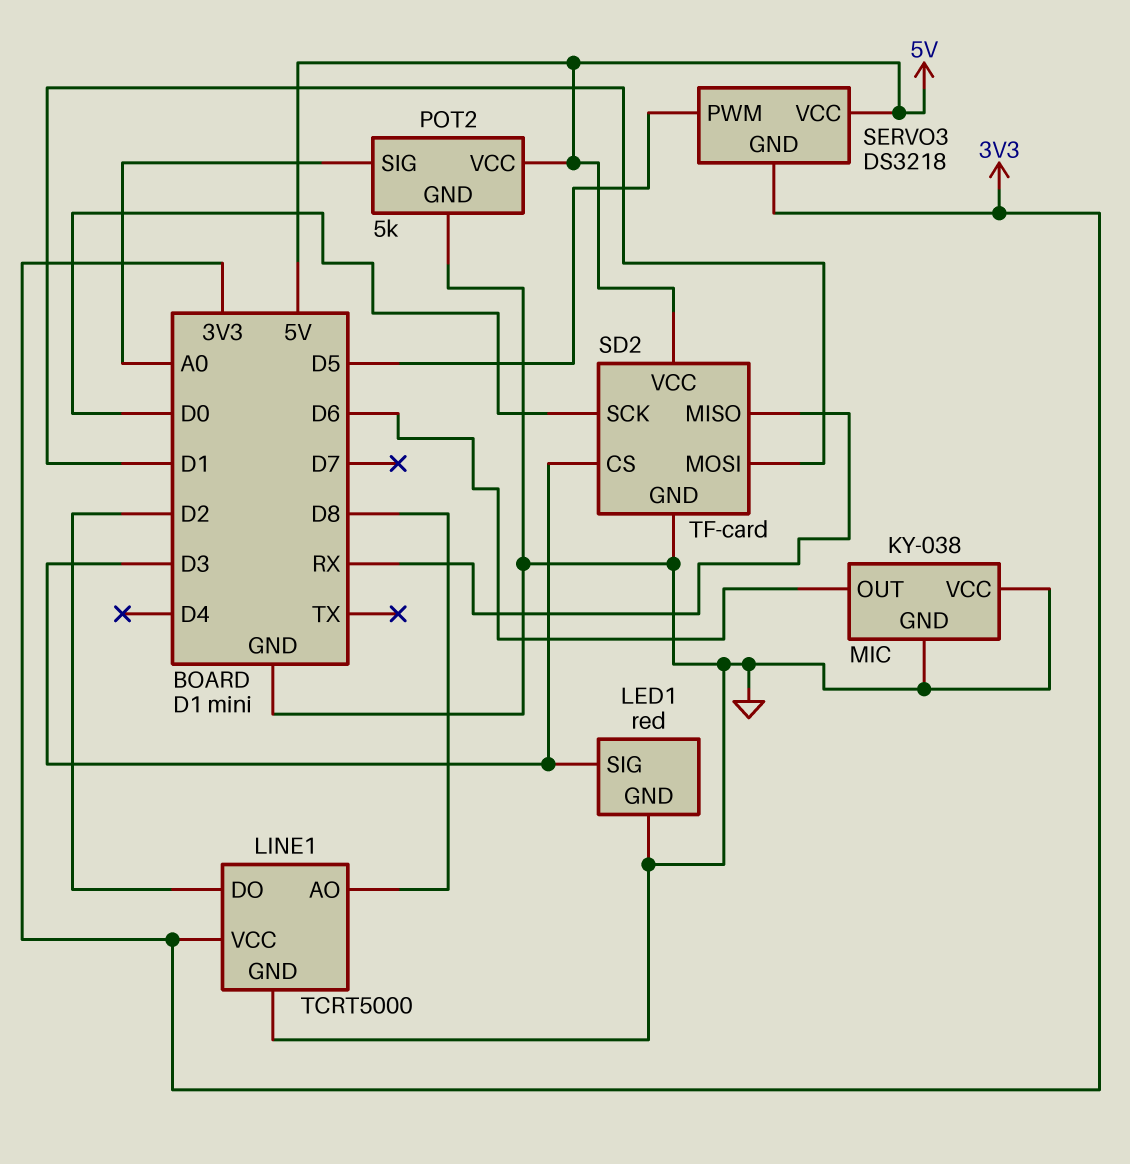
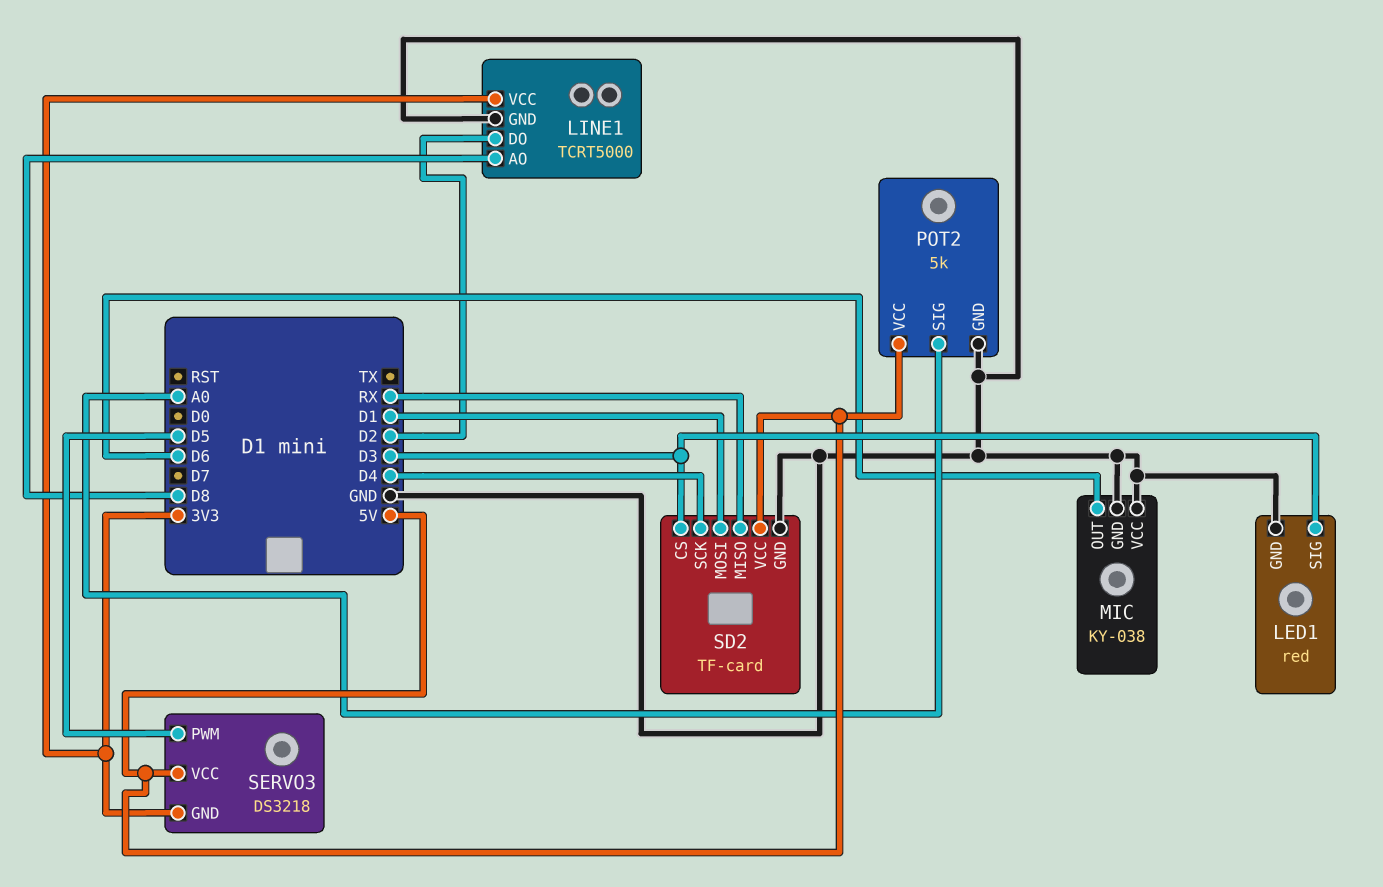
SD2 pin SCK: D0 -> D4

